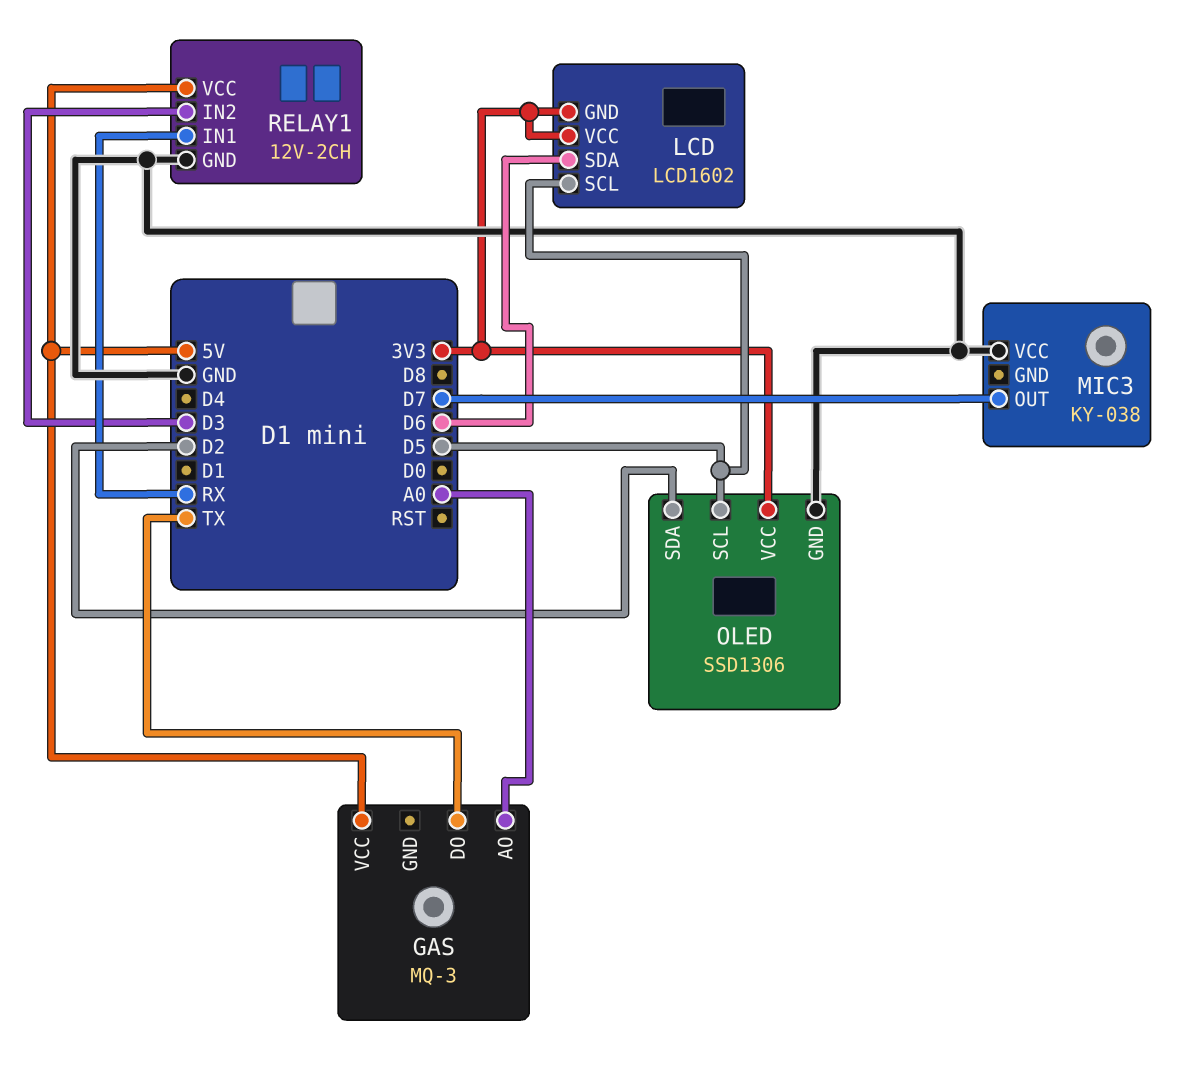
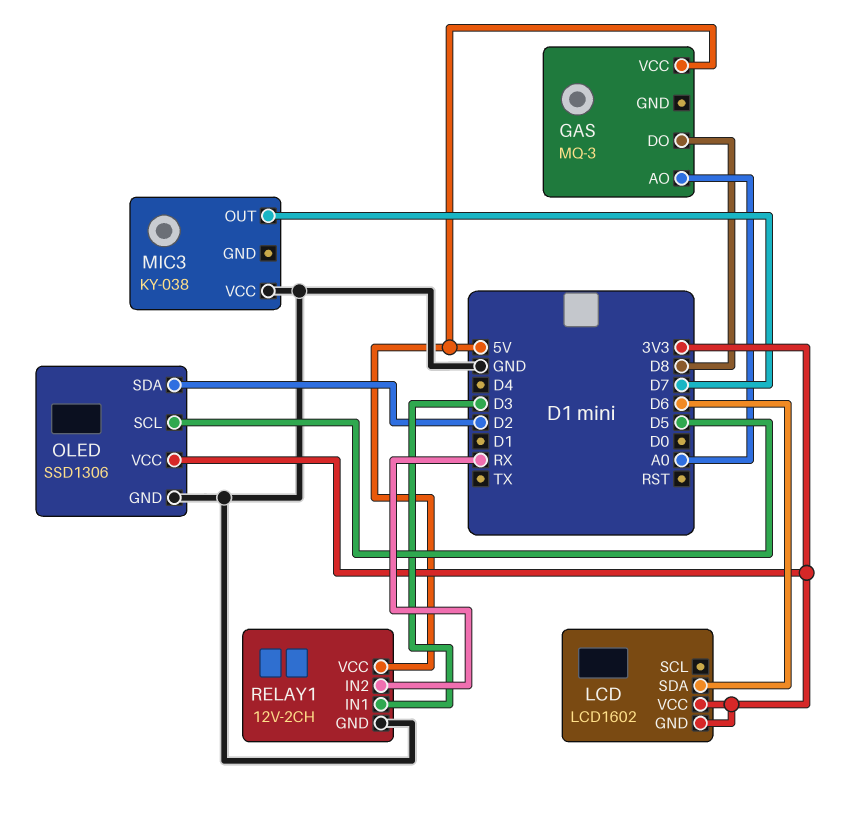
GAS pin DO: TX -> D8
LCD pin SCL: D5 -> none
RELAY1 pin IN1: RX -> D3
RELAY1 pin IN2: D3 -> RX

